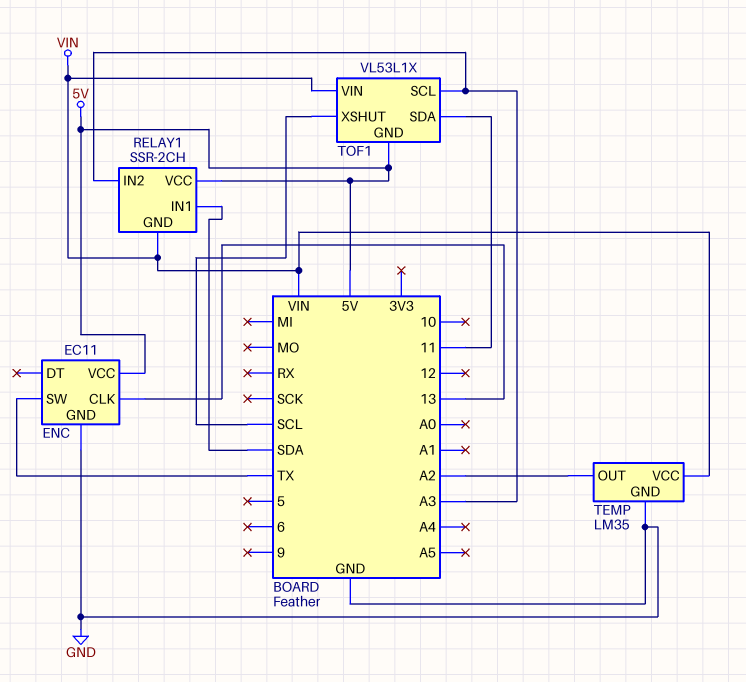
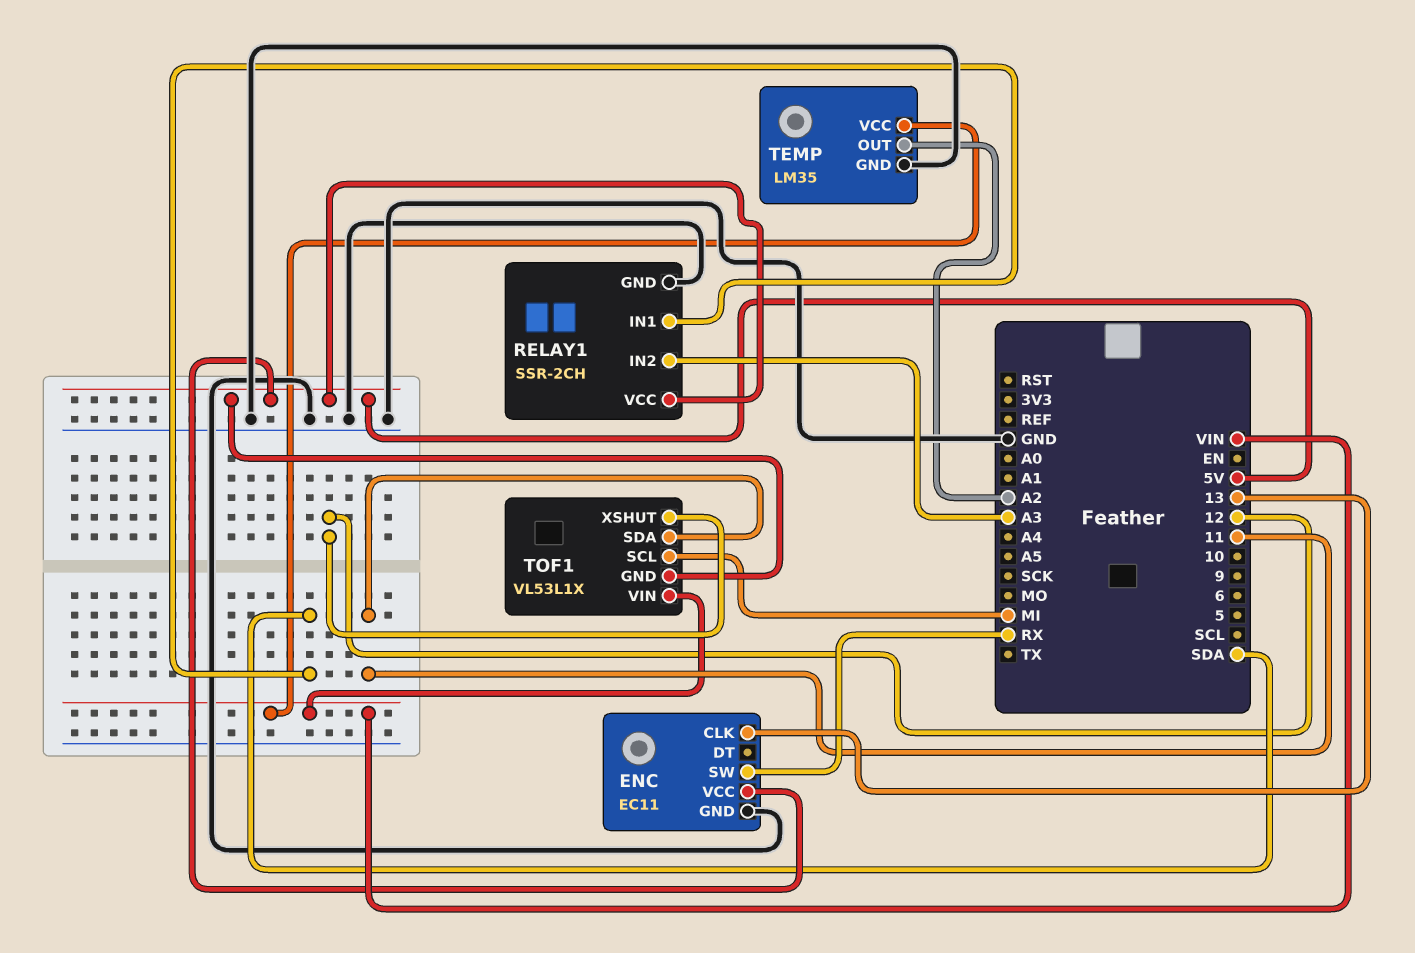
ENC pin SW: TX -> RX
RELAY1 pin GND: VIN -> GND
TOF1 pin SCL: A3 -> MI
TOF1 pin XSHUT: SCL -> 12

